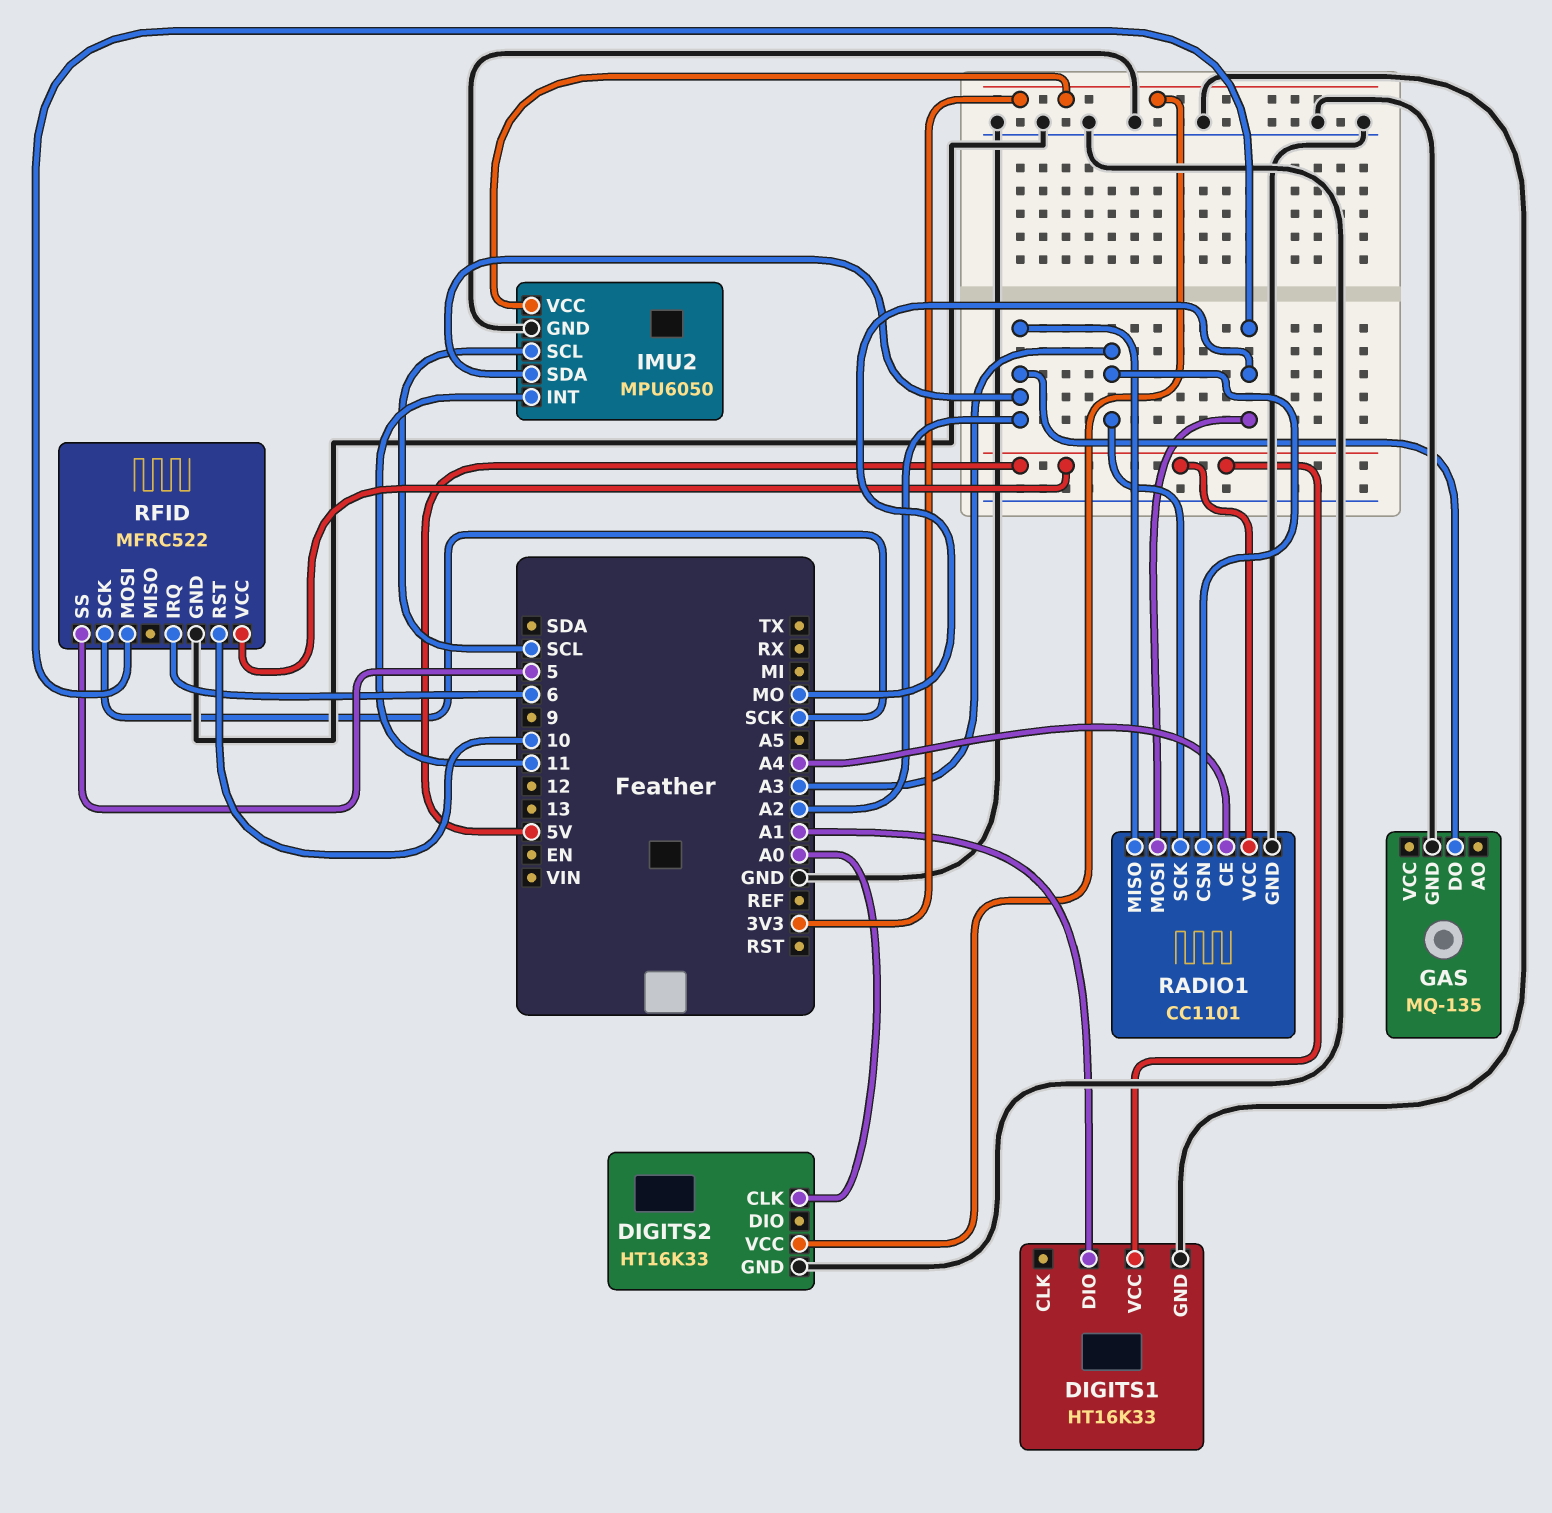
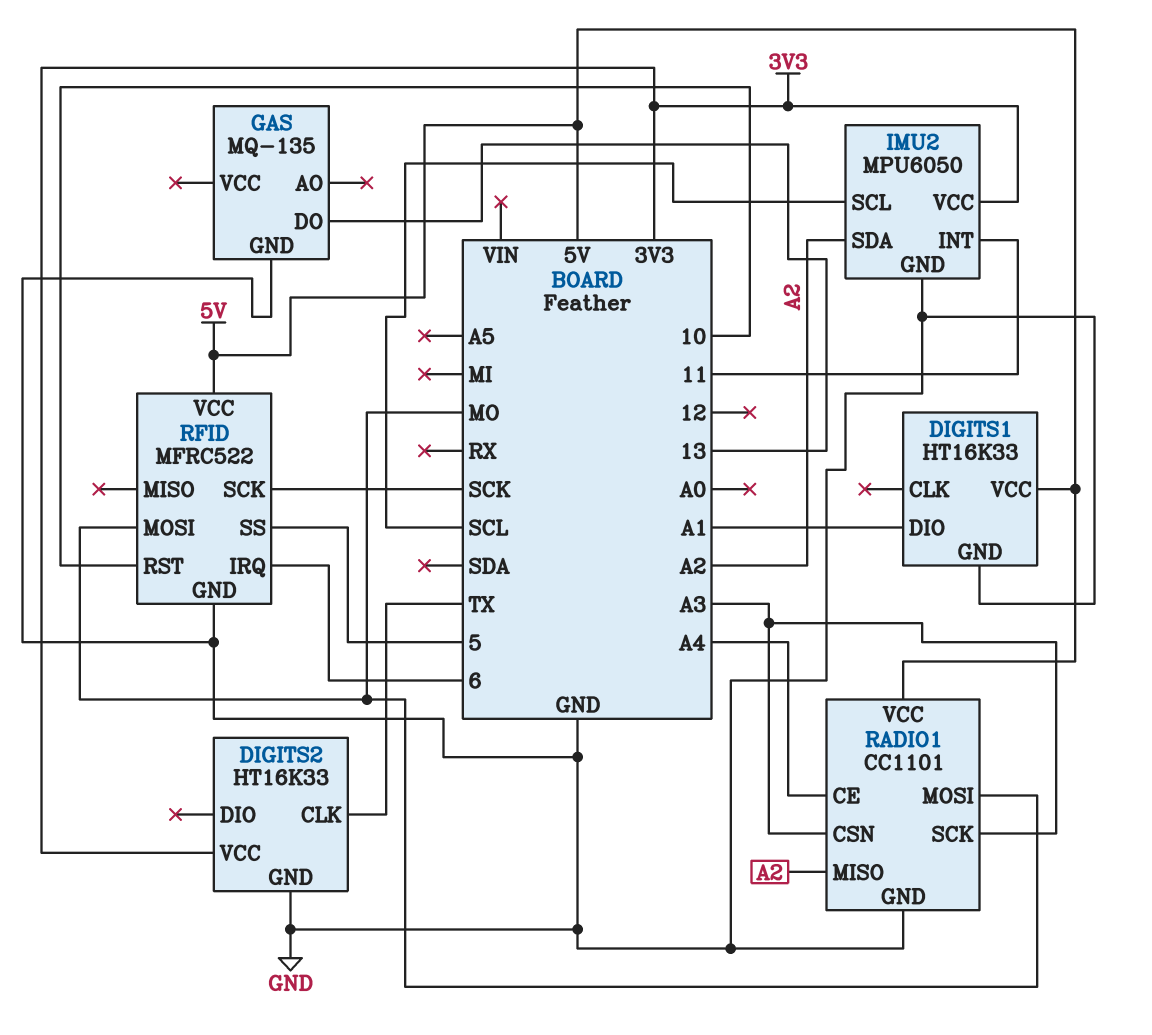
DIGITS2 pin CLK: A0 -> TX
GAS pin DO: A2 -> 13

